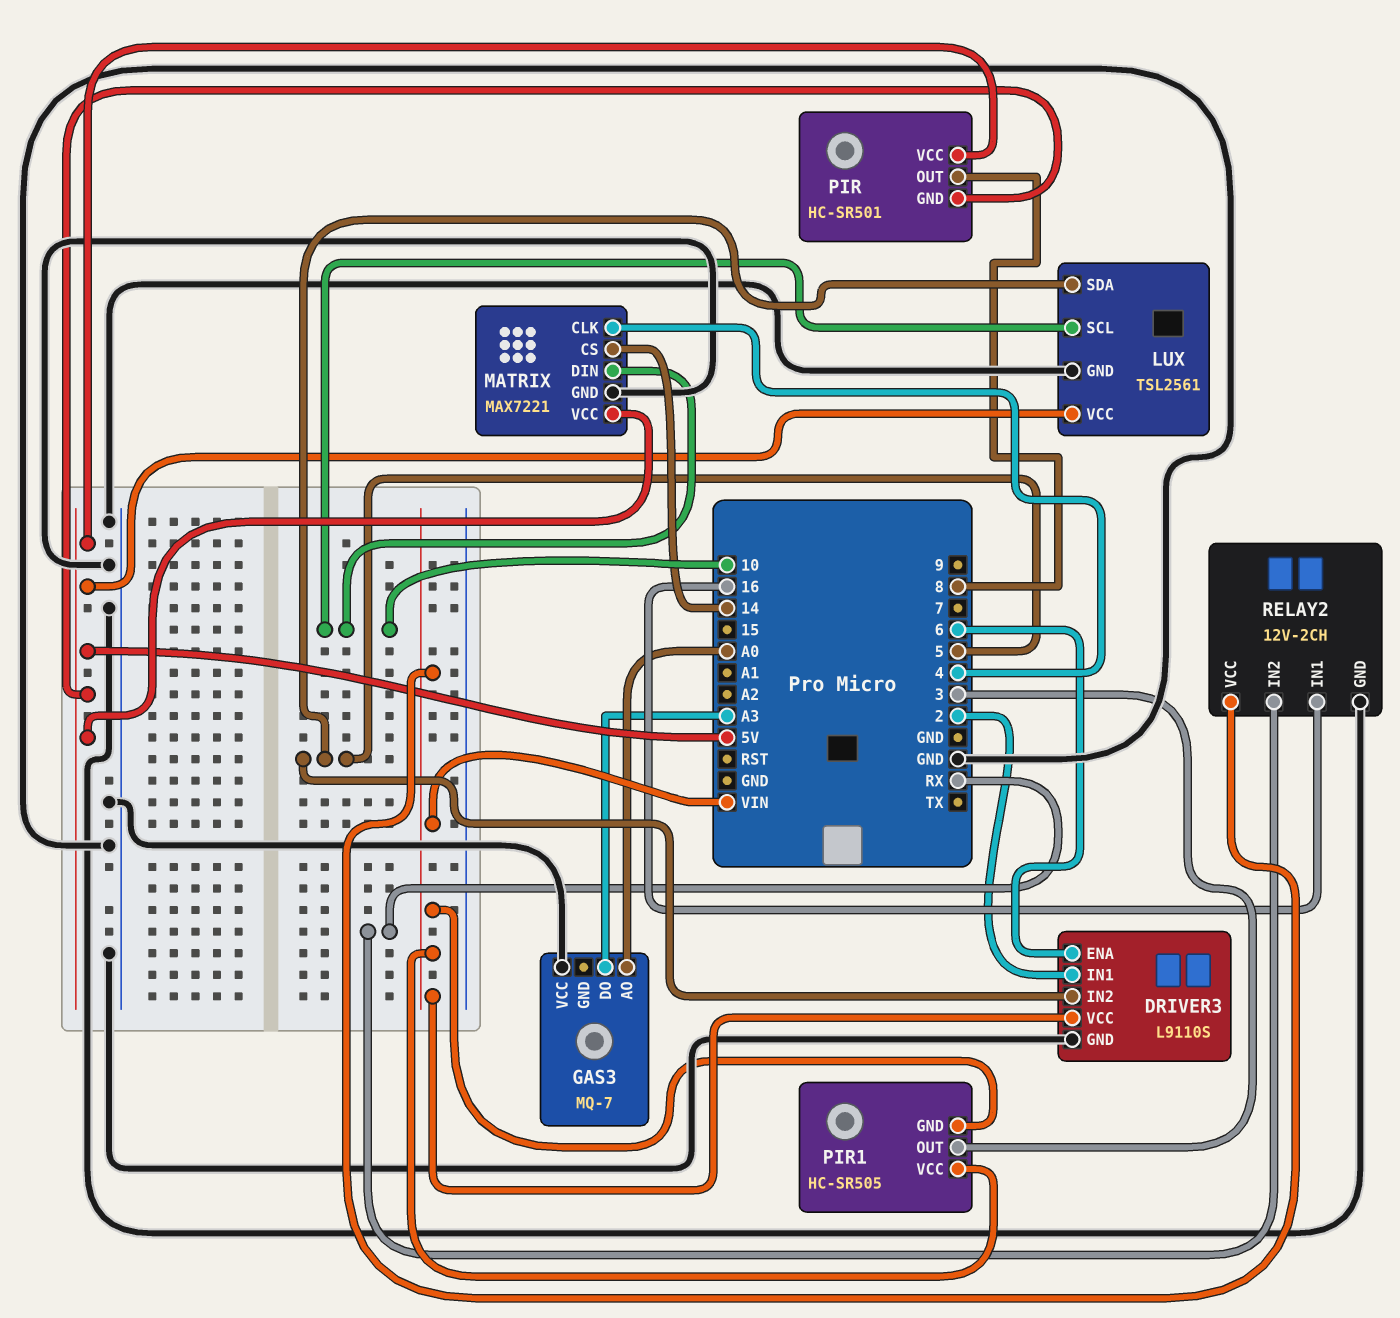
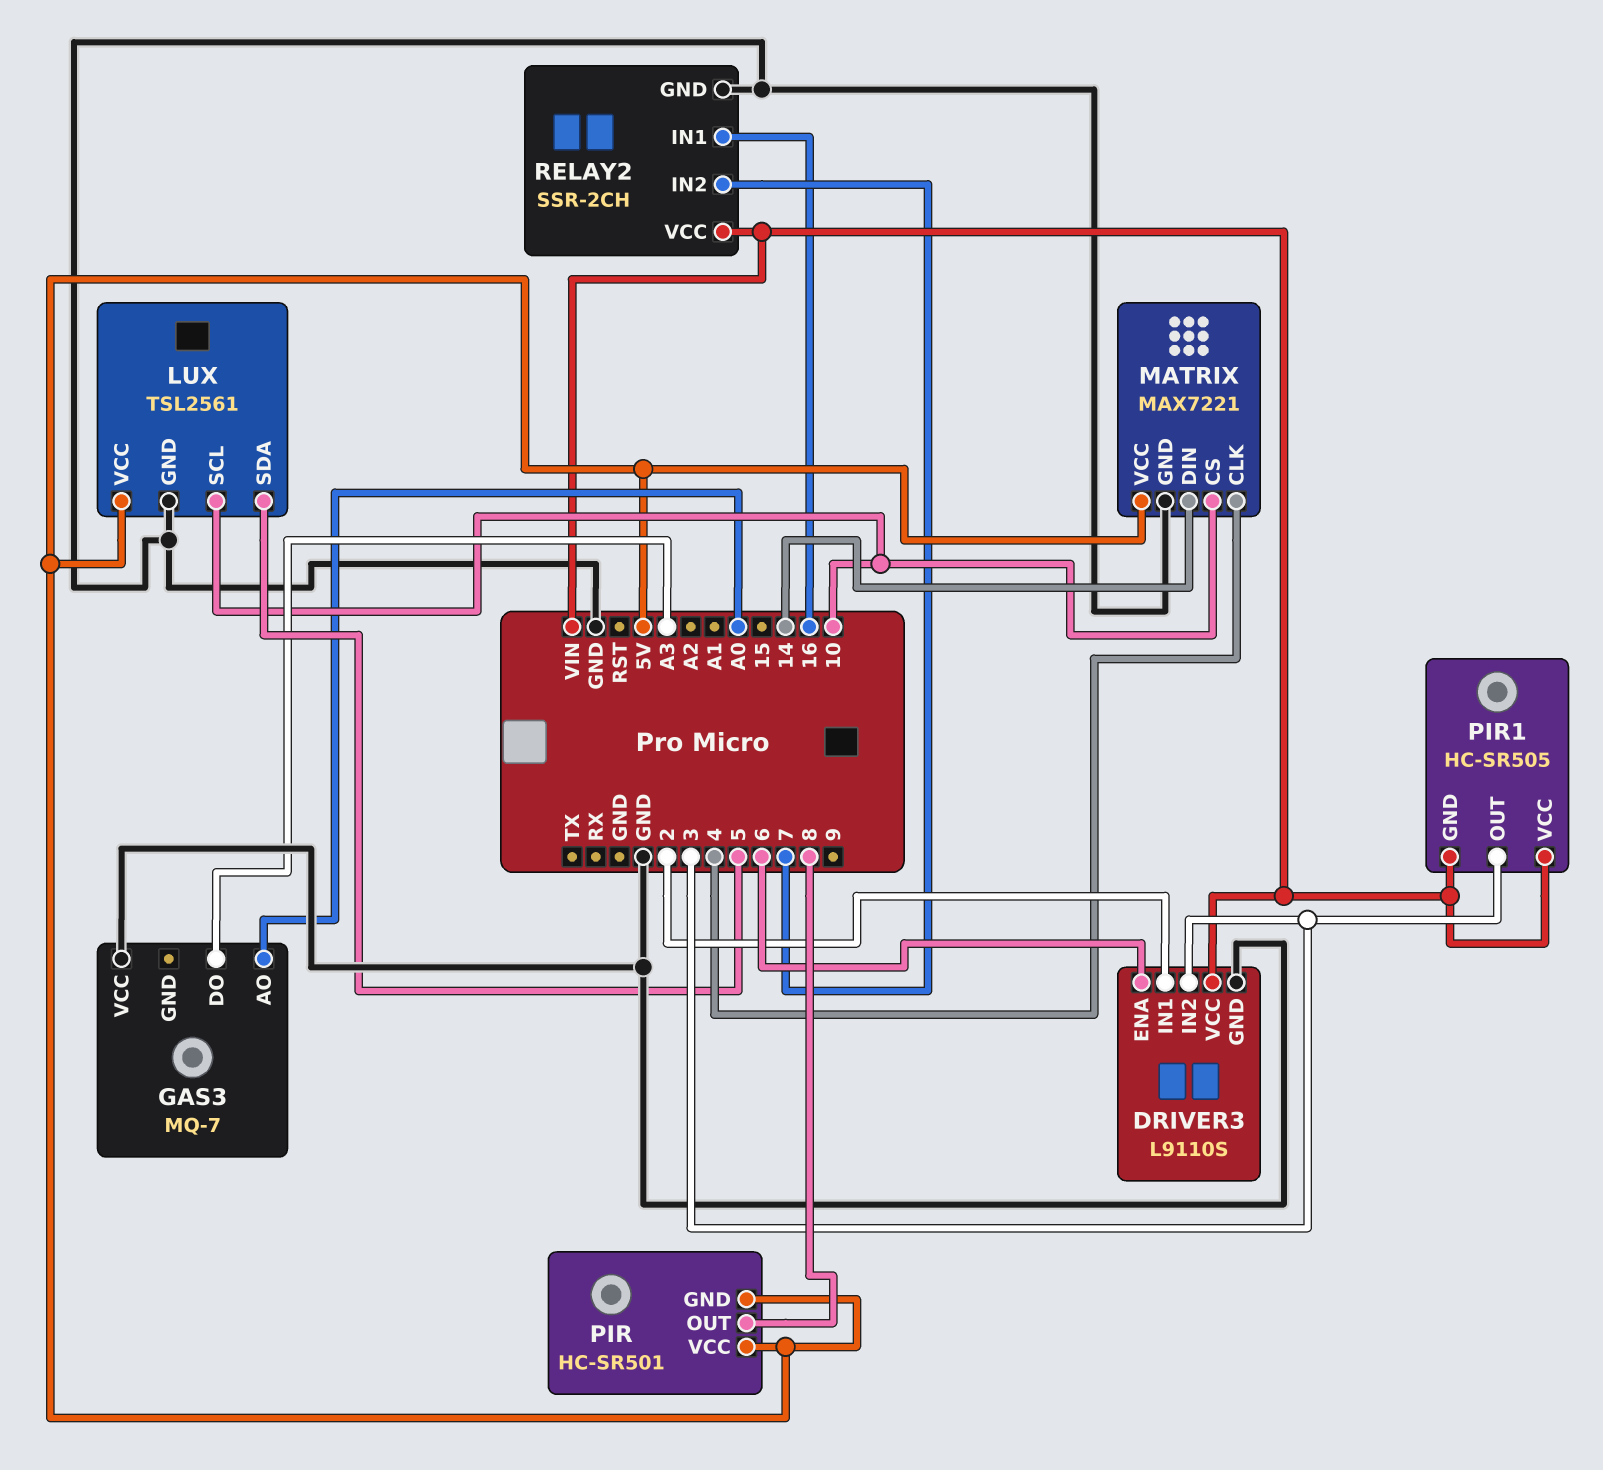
DRIVER3 pin IN2: 5 -> 3
MATRIX pin CS: 14 -> 10
MATRIX pin DIN: 10 -> 14
RELAY2: 12V-2CH -> SSR-2CH
RELAY2 pin IN2: RX -> 7

